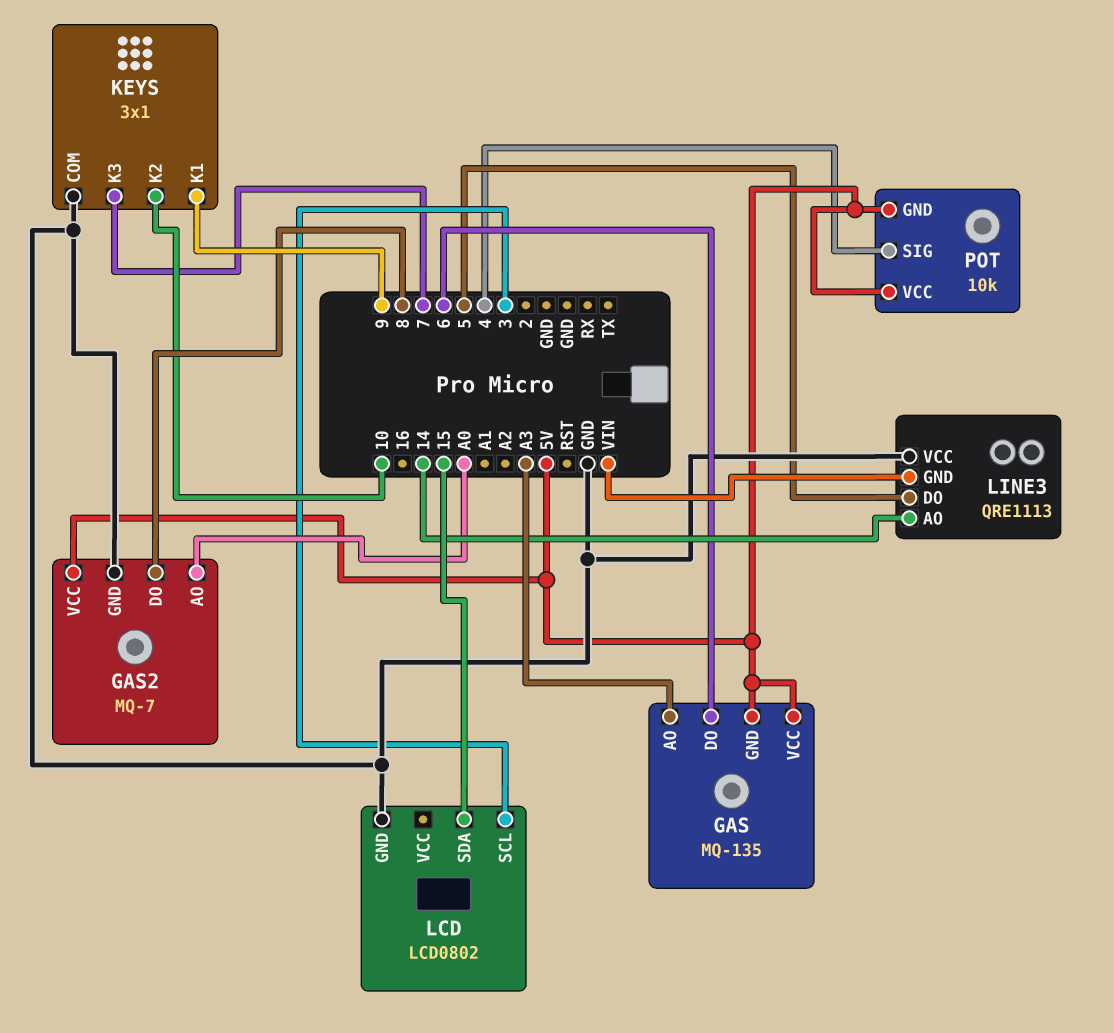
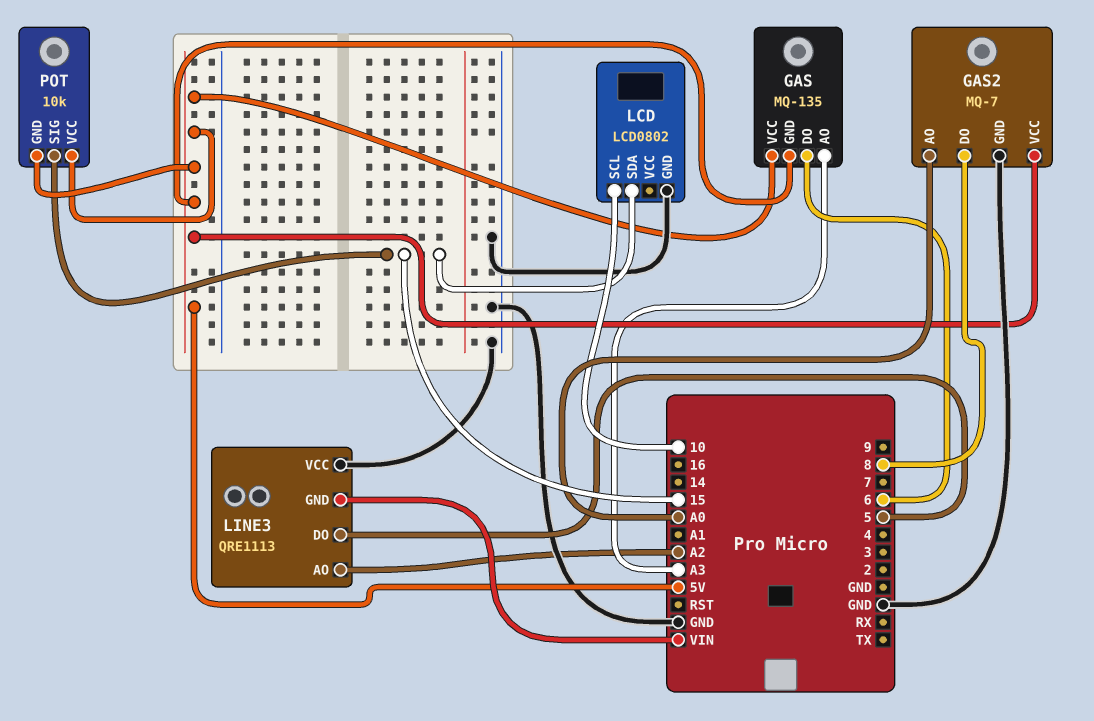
KEYS: 3x1 -> none
KEYS pin COM: GND -> none
KEYS pin K1: 9 -> none
KEYS pin K2: 10 -> none
KEYS pin K3: 7 -> none
LCD pin SCL: 3 -> 10
LINE3 pin AO: 14 -> A2
POT pin SIG: 4 -> 15

